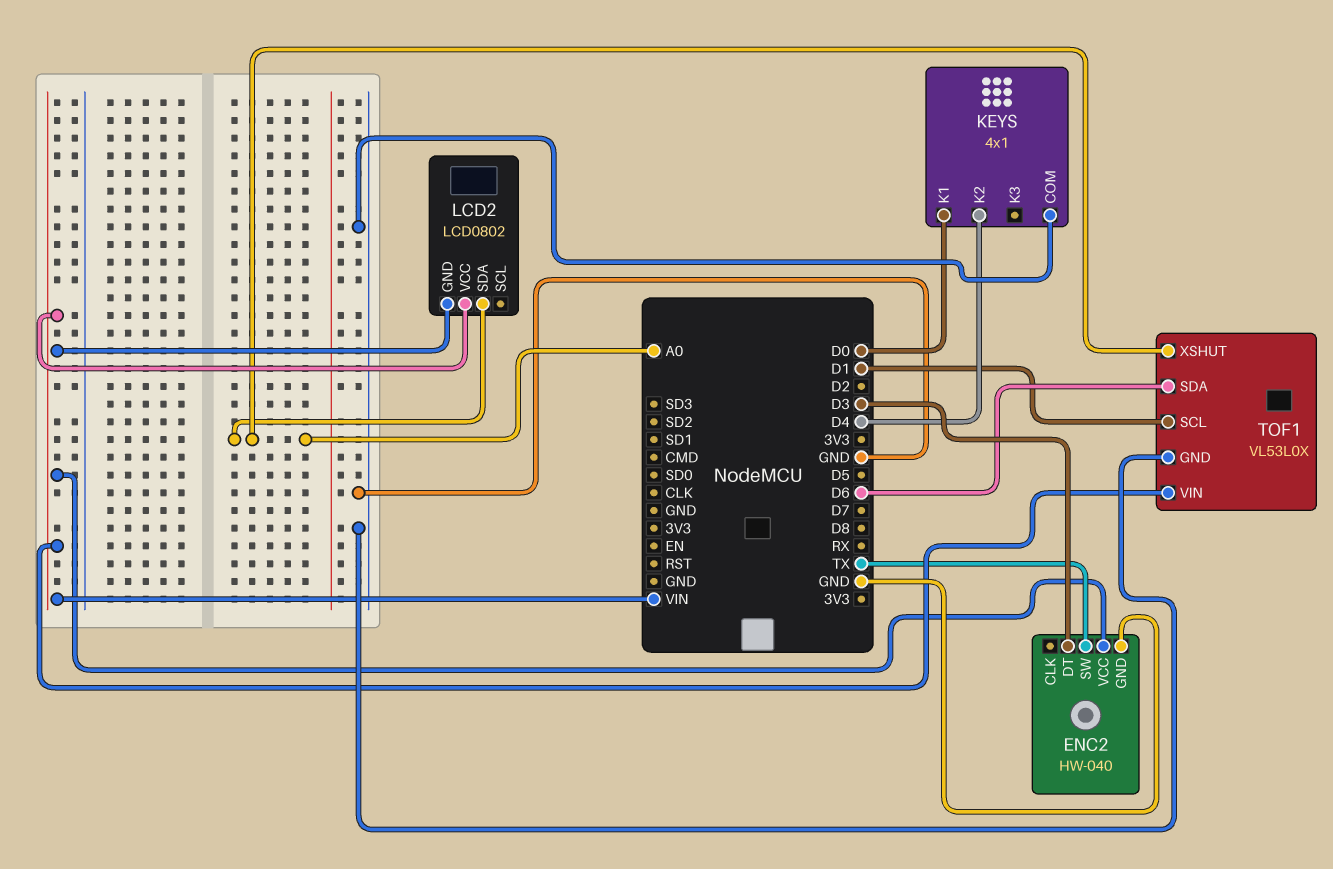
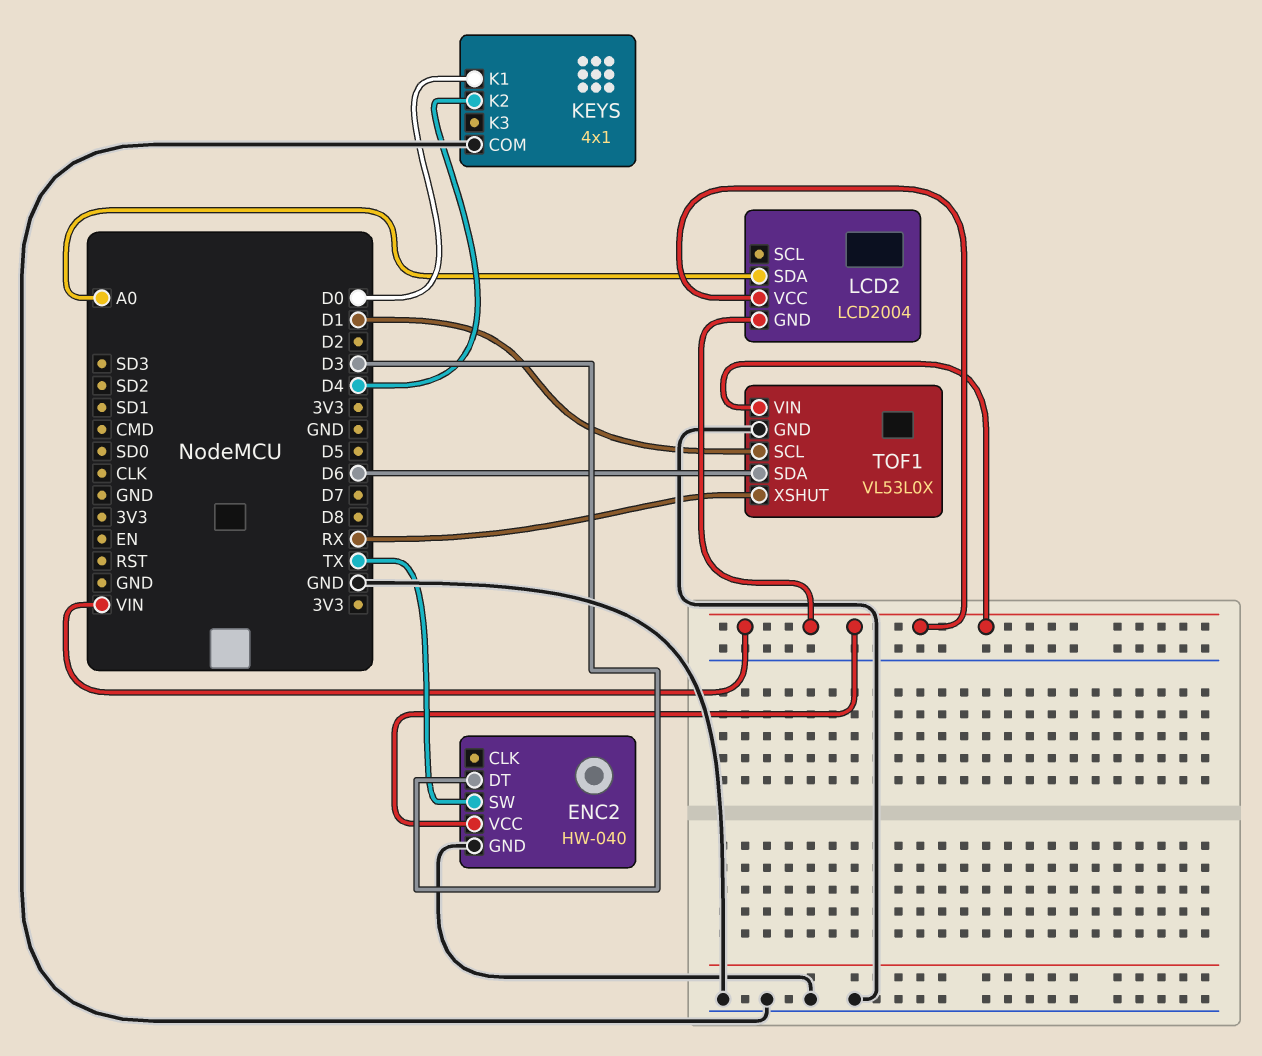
LCD2: LCD0802 -> LCD2004
TOF1 pin XSHUT: A0 -> RX

